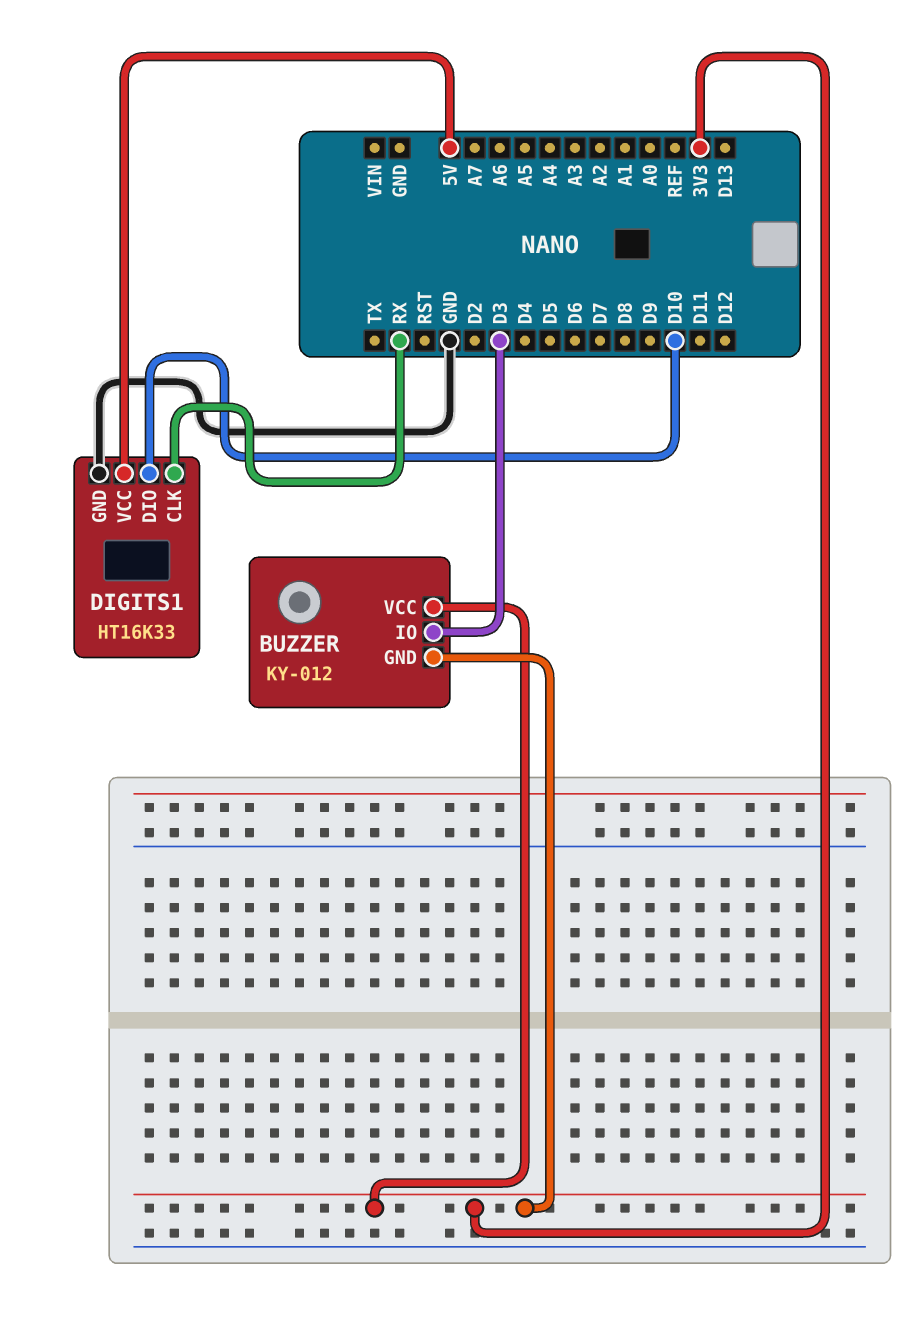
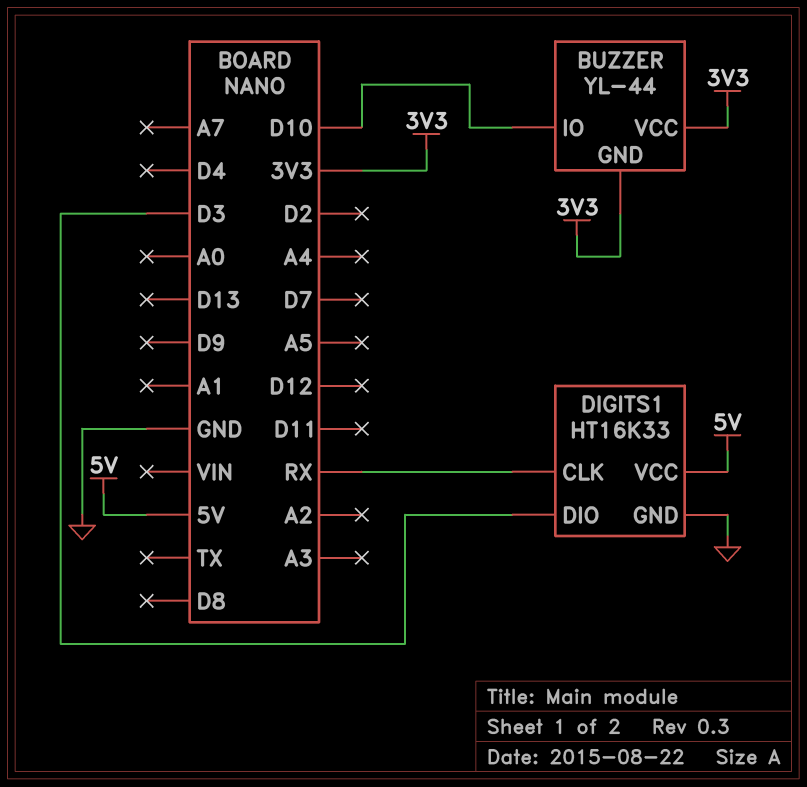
BUZZER: KY-012 -> YL-44
BUZZER pin IO: D3 -> D10
DIGITS1 pin DIO: D10 -> D3

